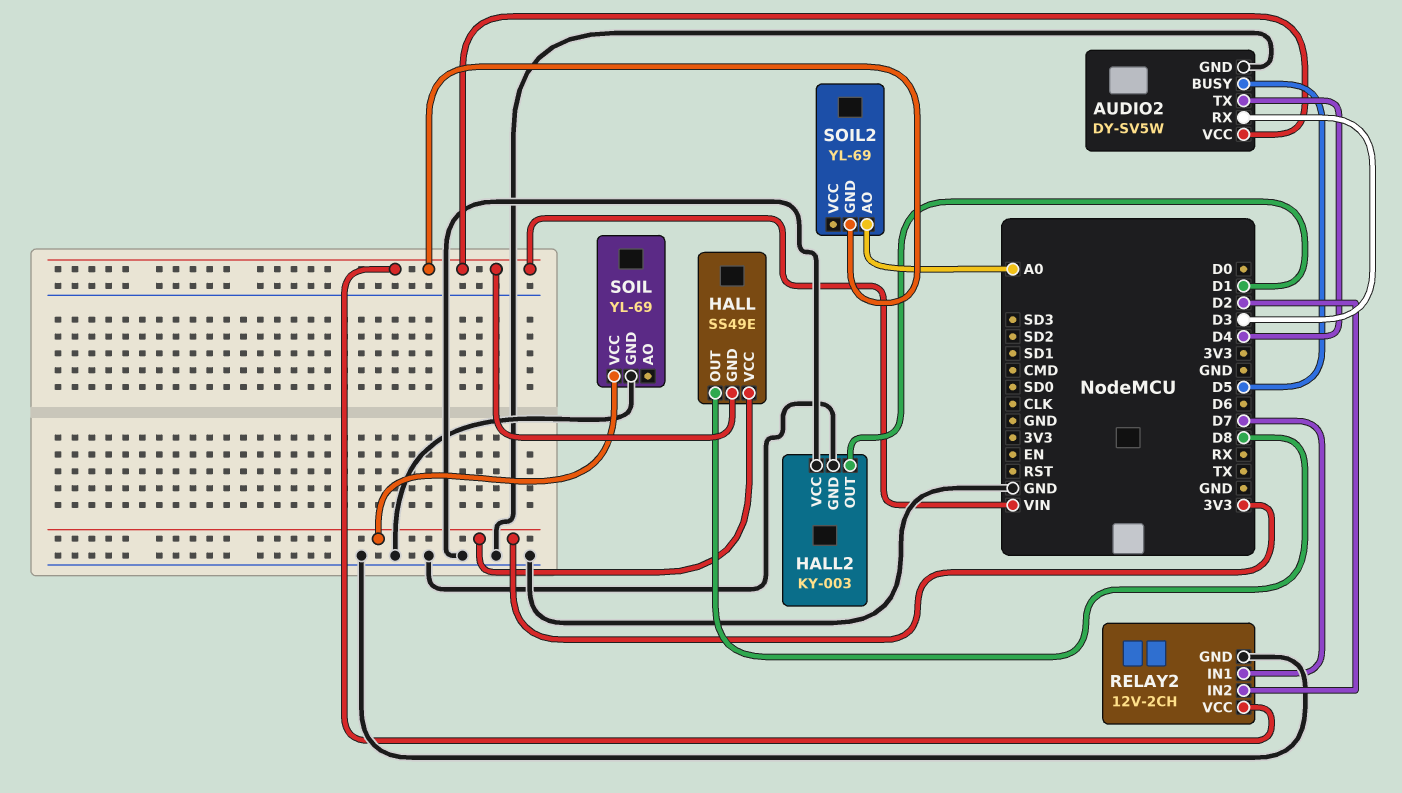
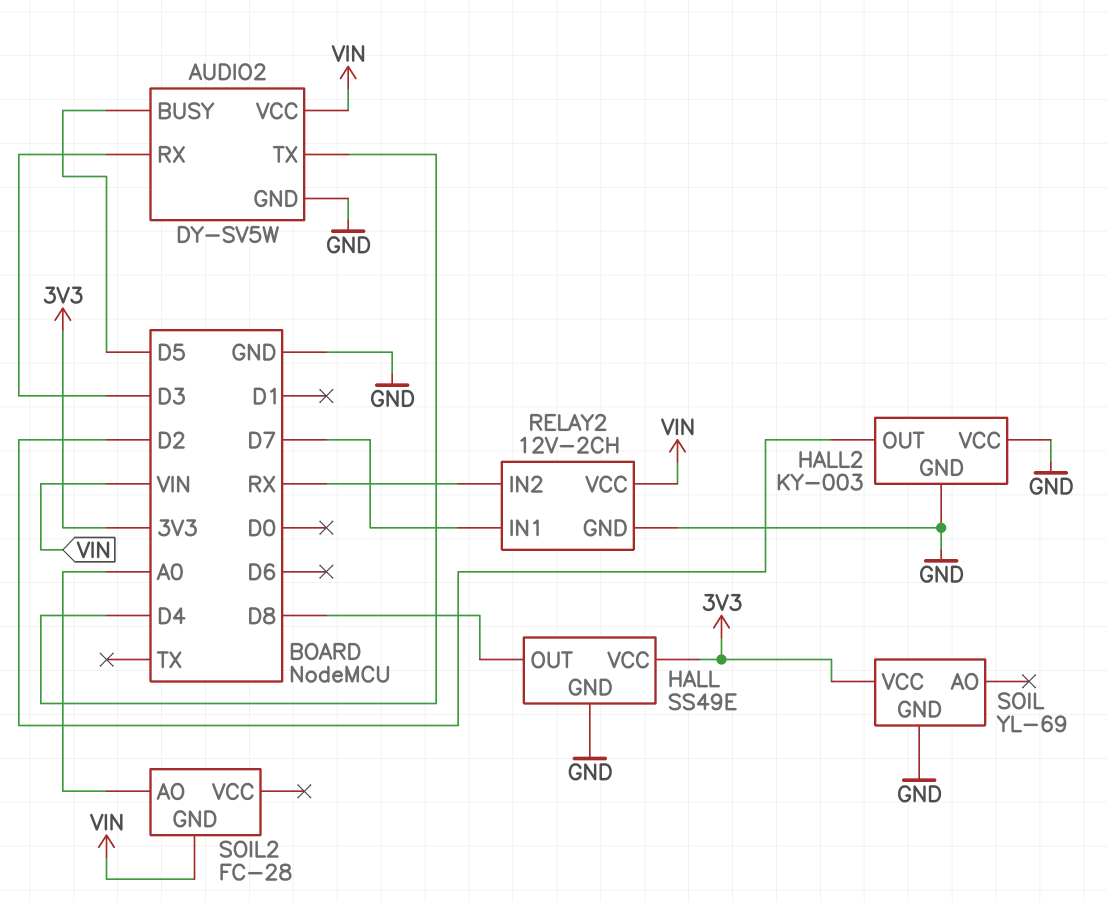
HALL pin GND: VIN -> GND
HALL2 pin OUT: D1 -> D2
RELAY2 pin IN2: D2 -> RX
SOIL2: YL-69 -> FC-28

